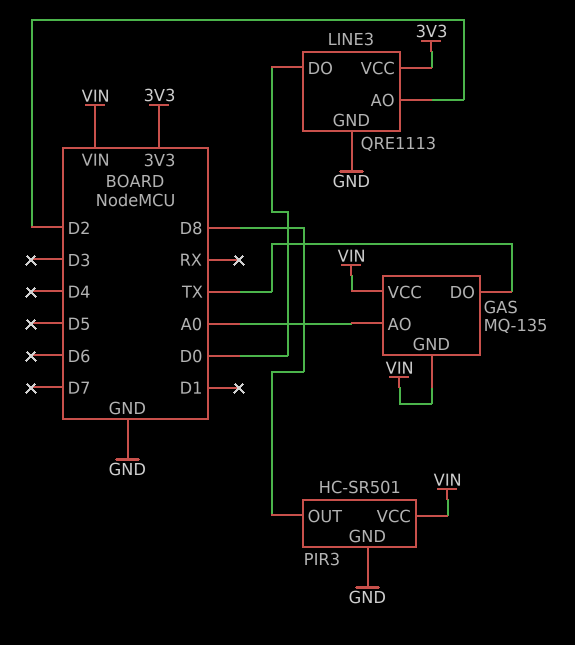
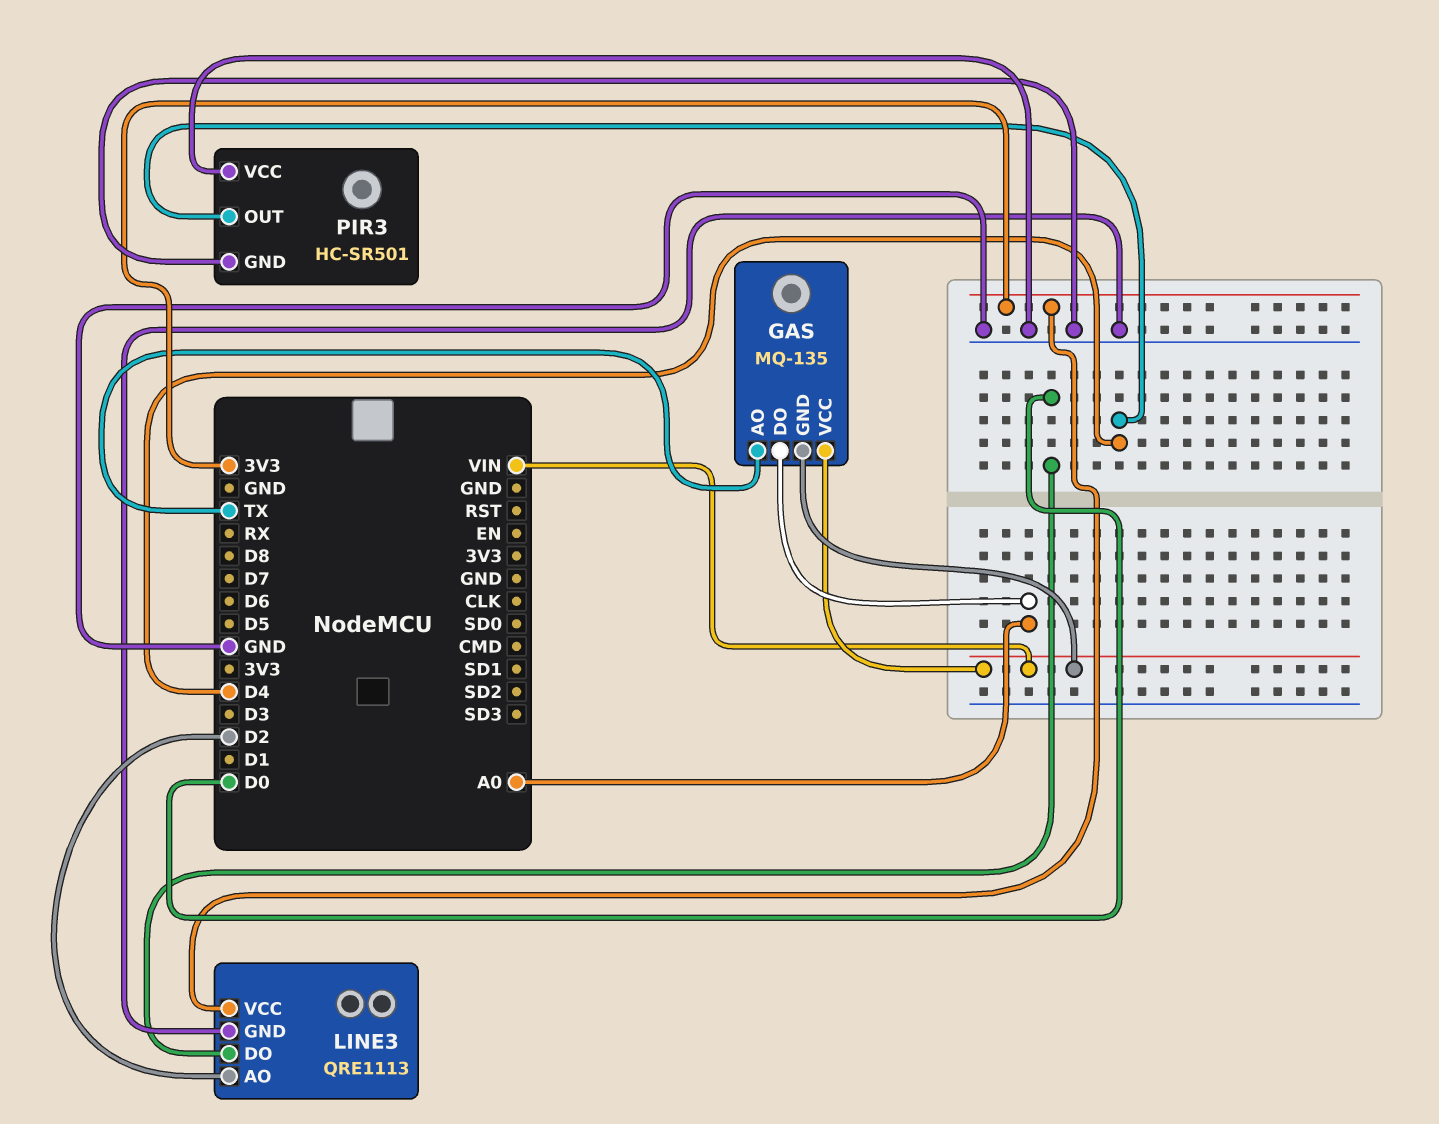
GAS pin AO: A0 -> TX
GAS pin DO: TX -> A0
PIR3 pin OUT: D8 -> D4
PIR3 pin VCC: VIN -> GND

